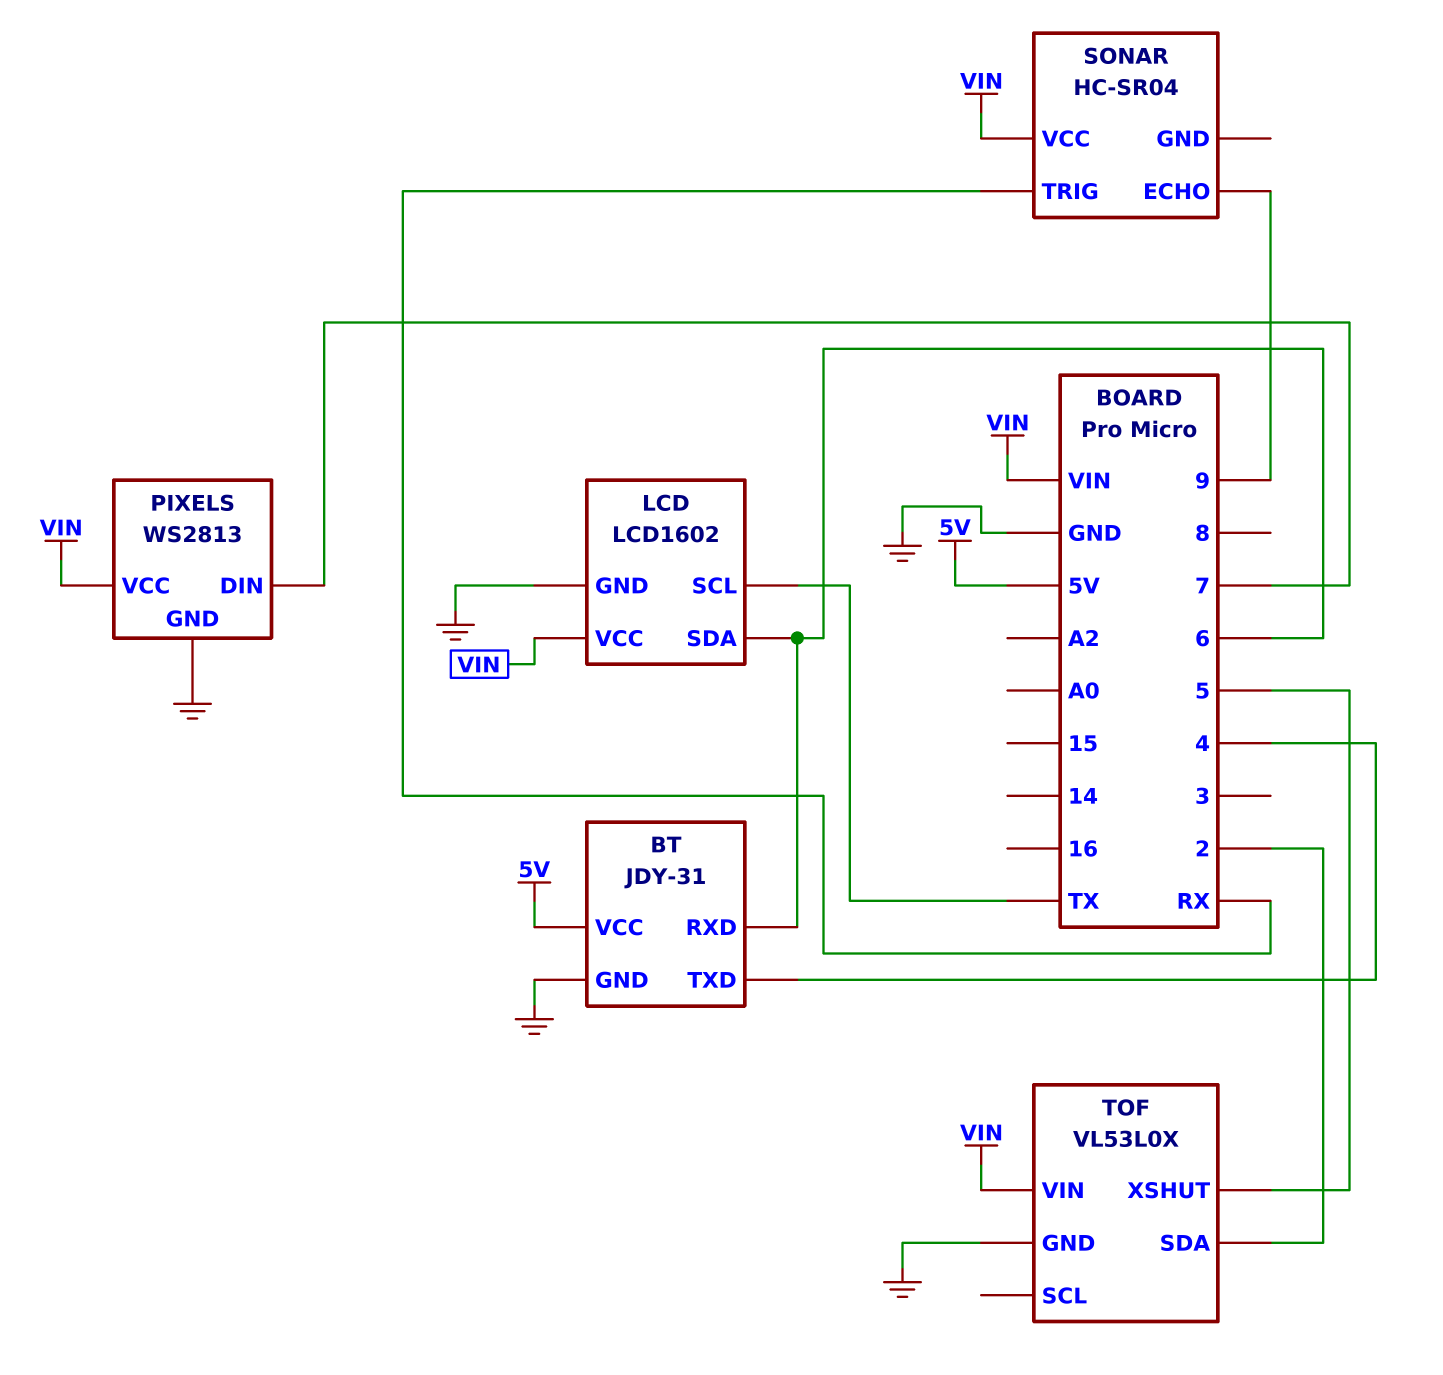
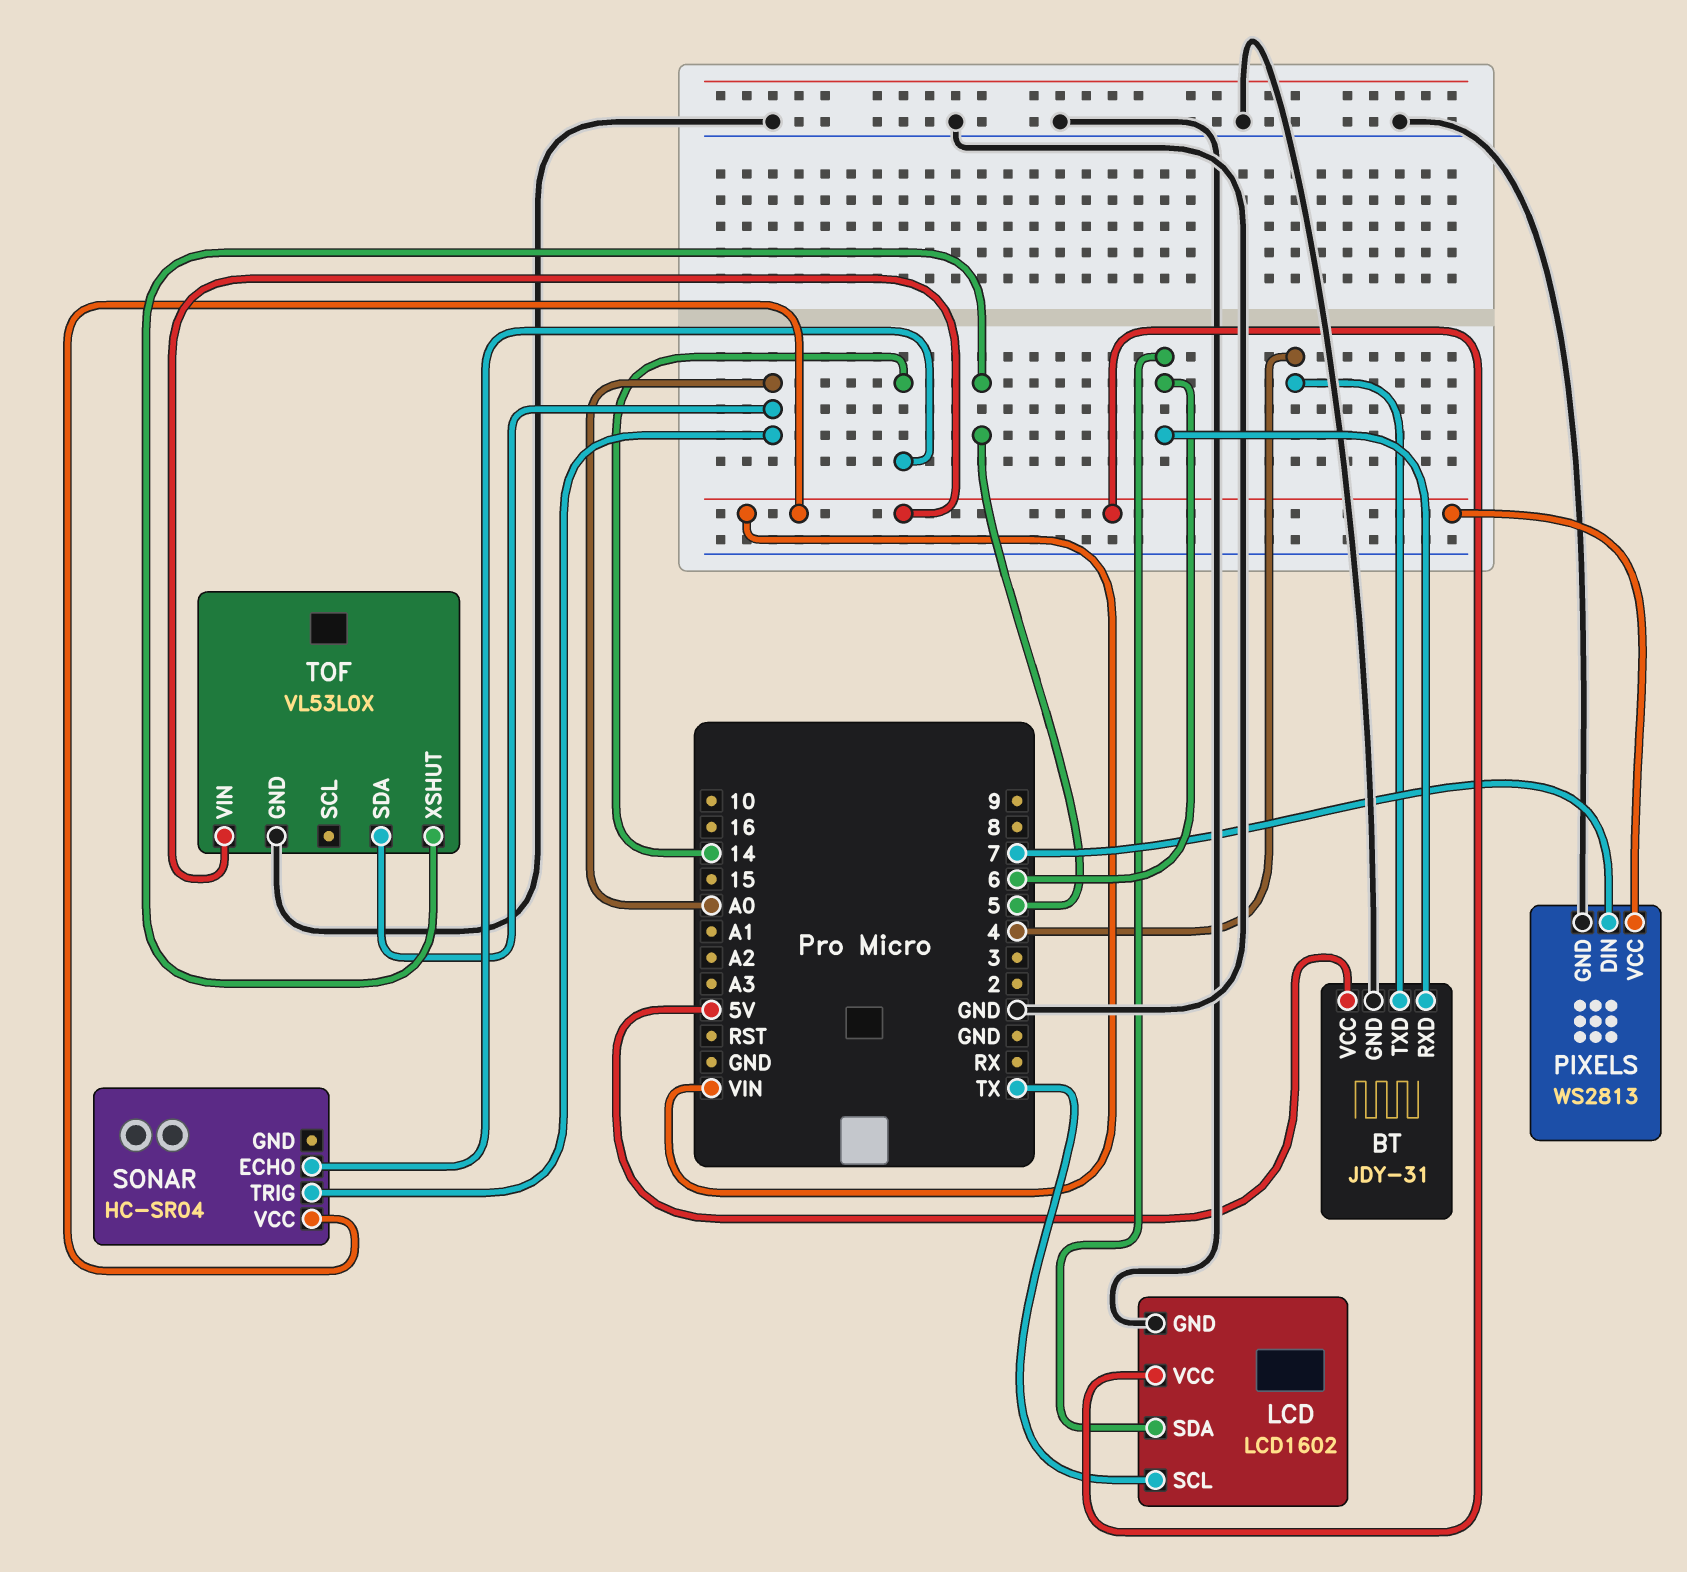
SONAR pin ECHO: 9 -> 14
SONAR pin TRIG: RX -> A0
TOF pin SDA: 2 -> A0

